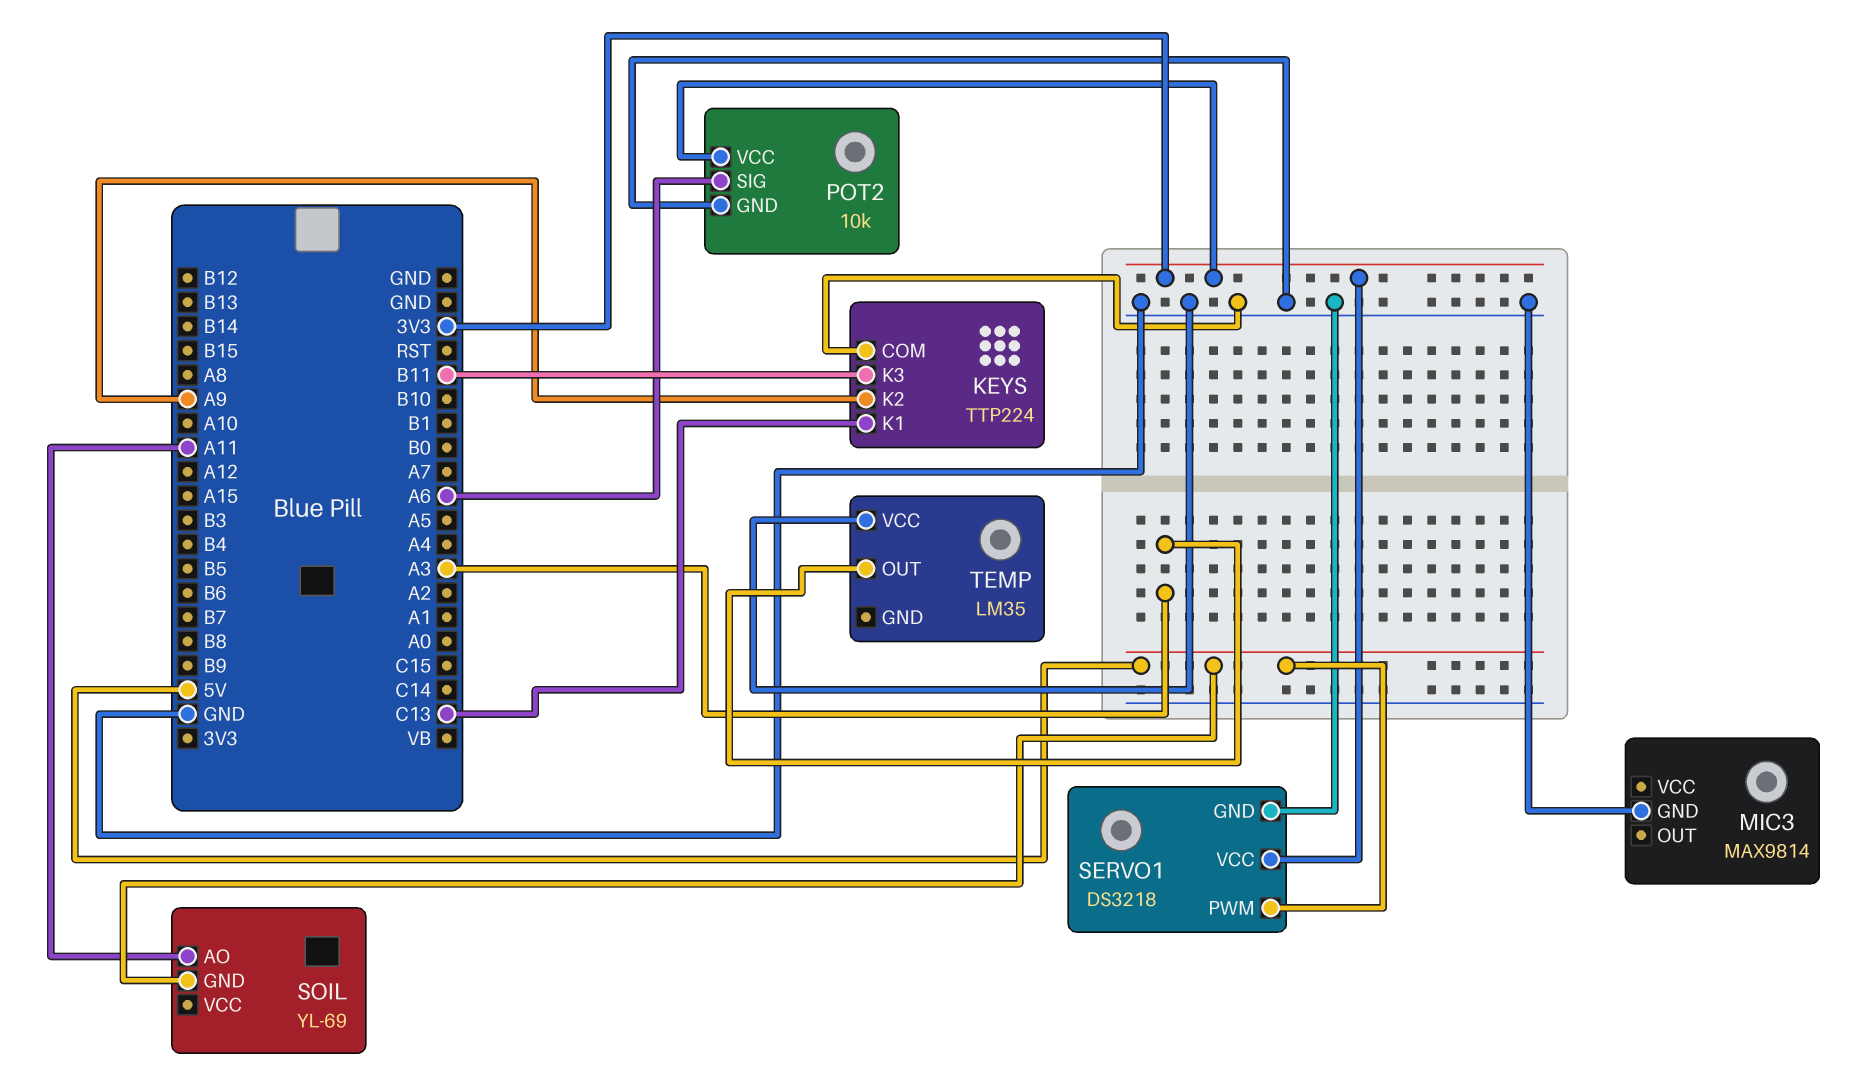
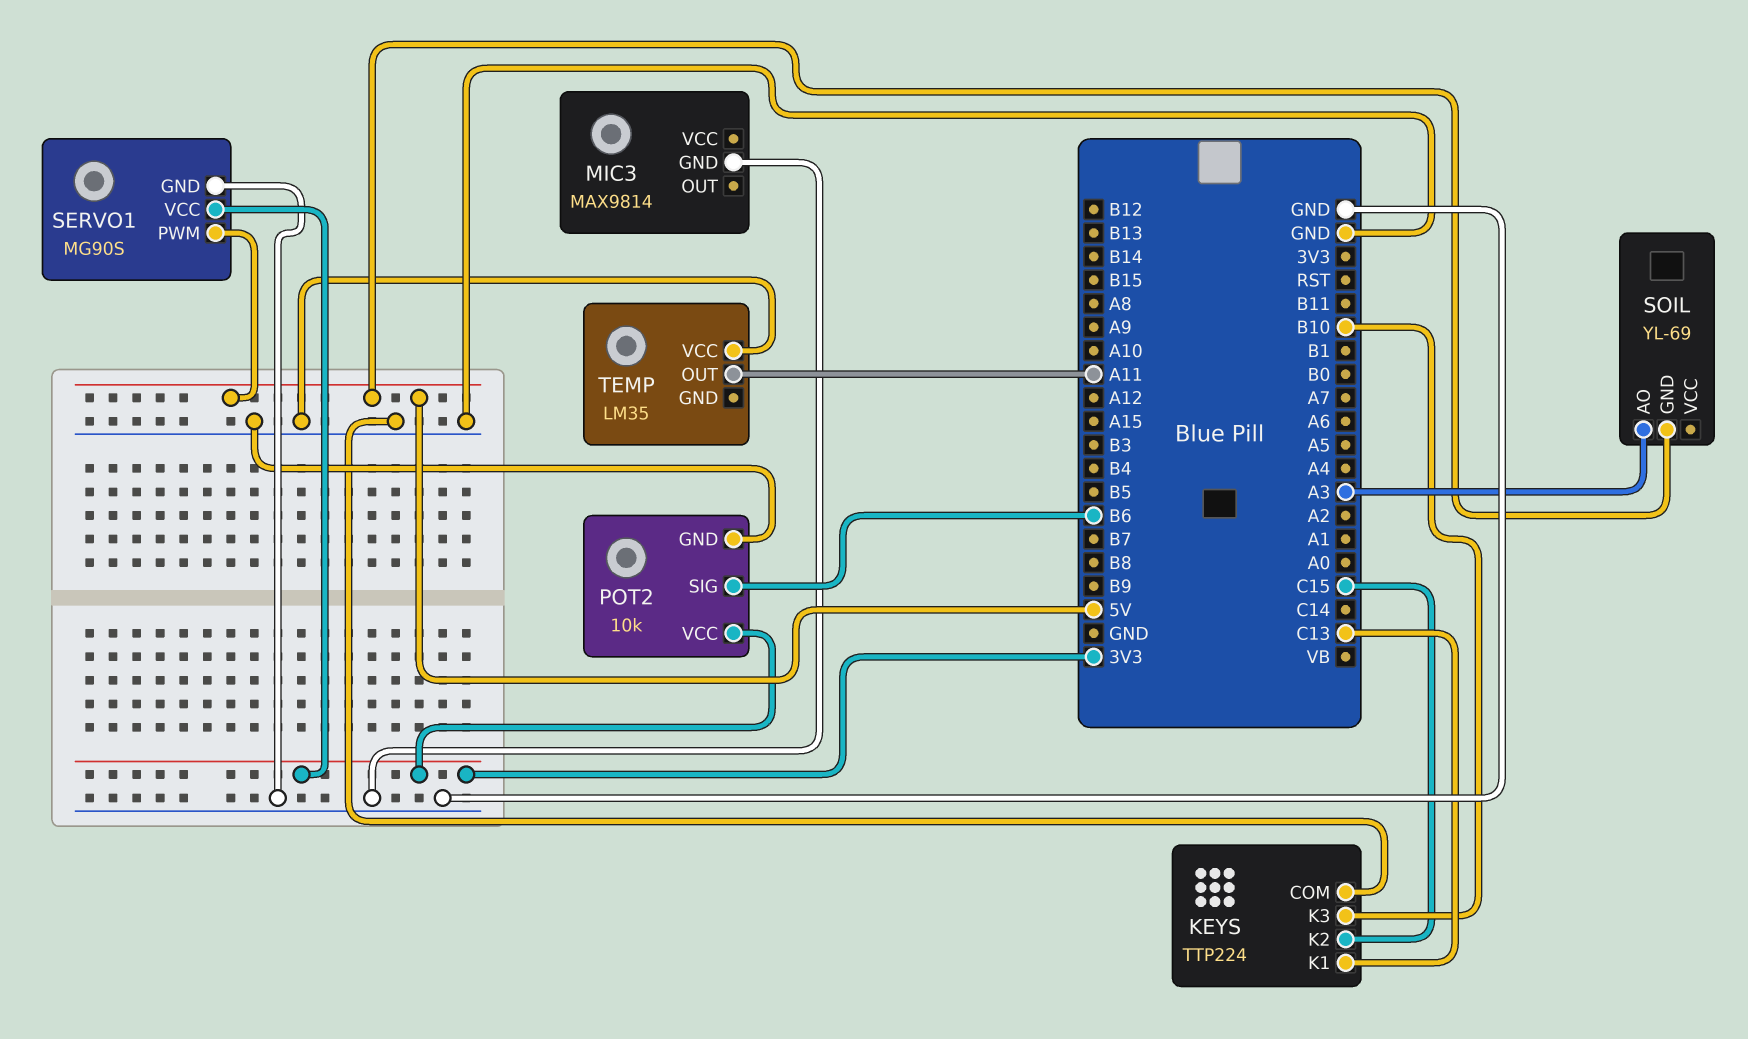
KEYS pin K2: A9 -> C15
KEYS pin K3: B11 -> B10
POT2 pin SIG: A6 -> B6
SERVO1: DS3218 -> MG90S
SOIL pin AO: A11 -> A3
TEMP pin OUT: A3 -> A11

